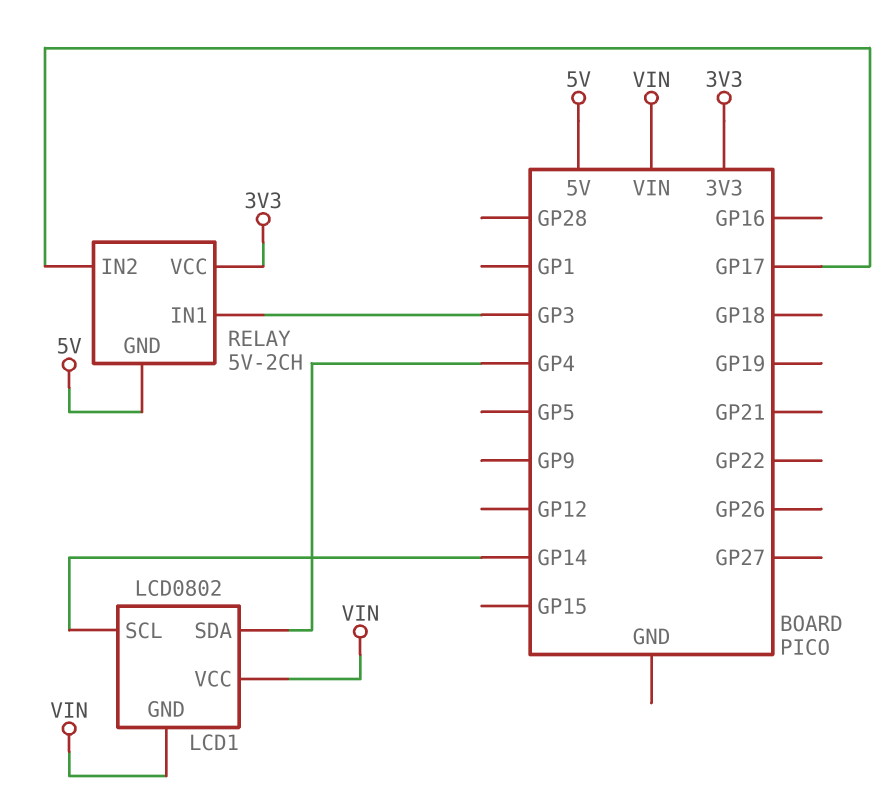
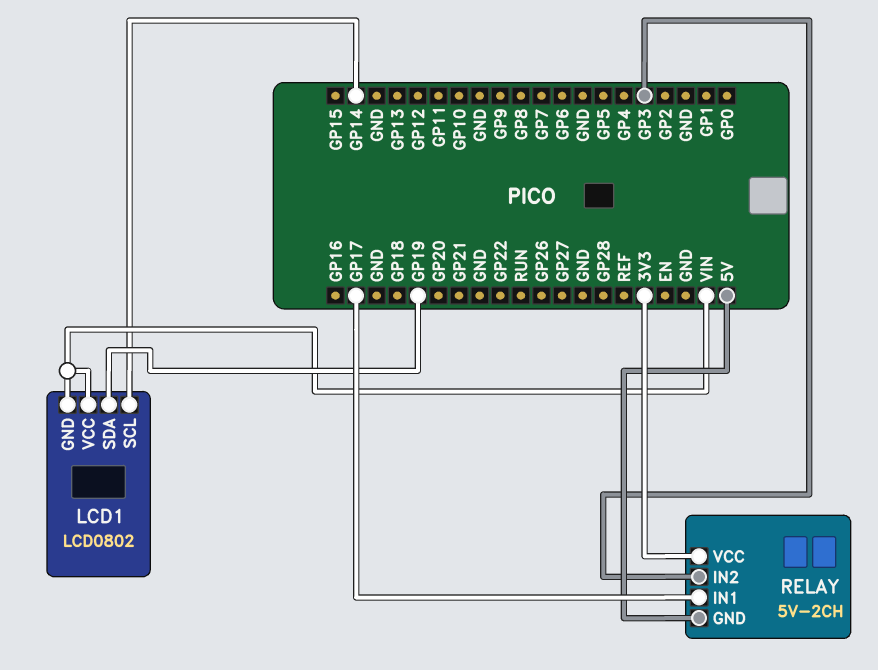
LCD1 pin SDA: GP4 -> GP19
RELAY pin IN1: GP3 -> GP17
RELAY pin IN2: GP17 -> GP3

